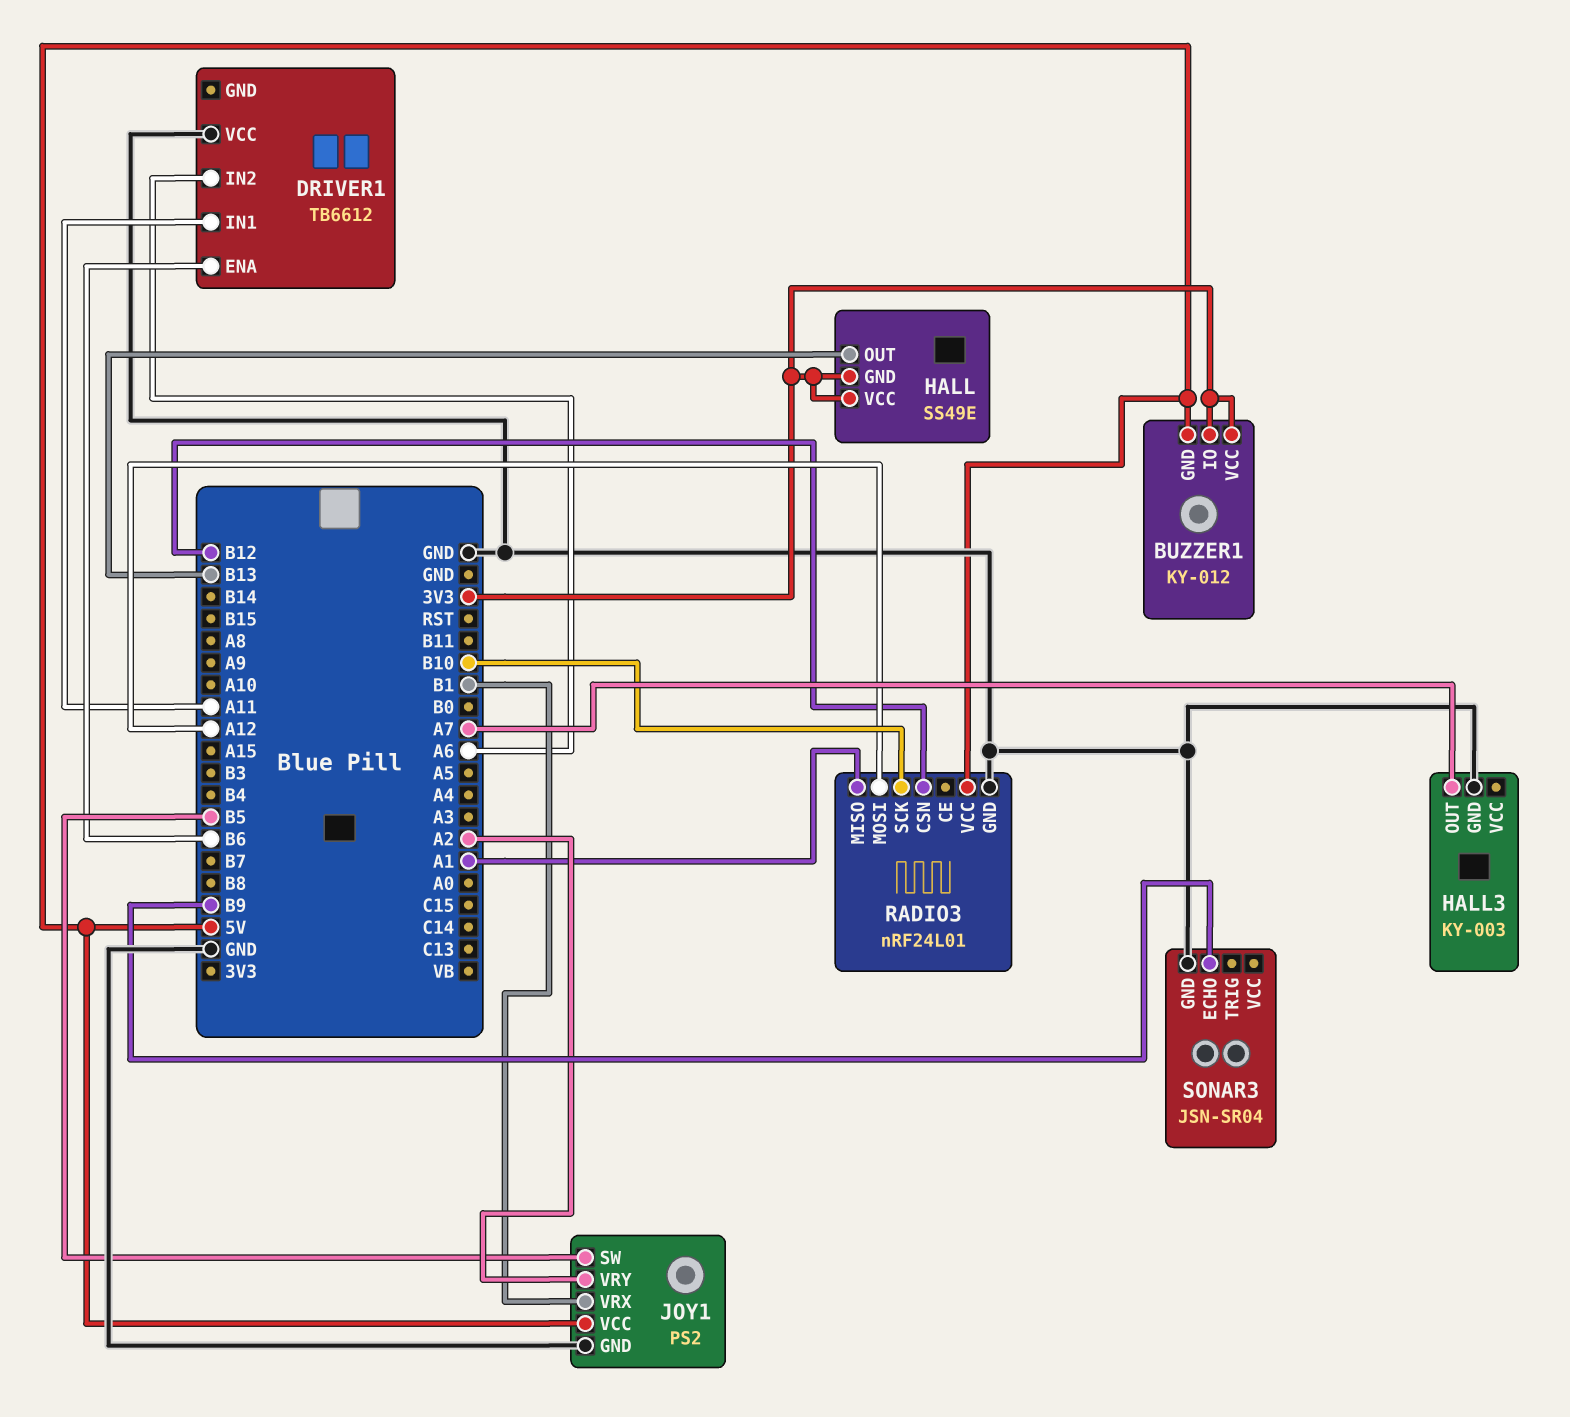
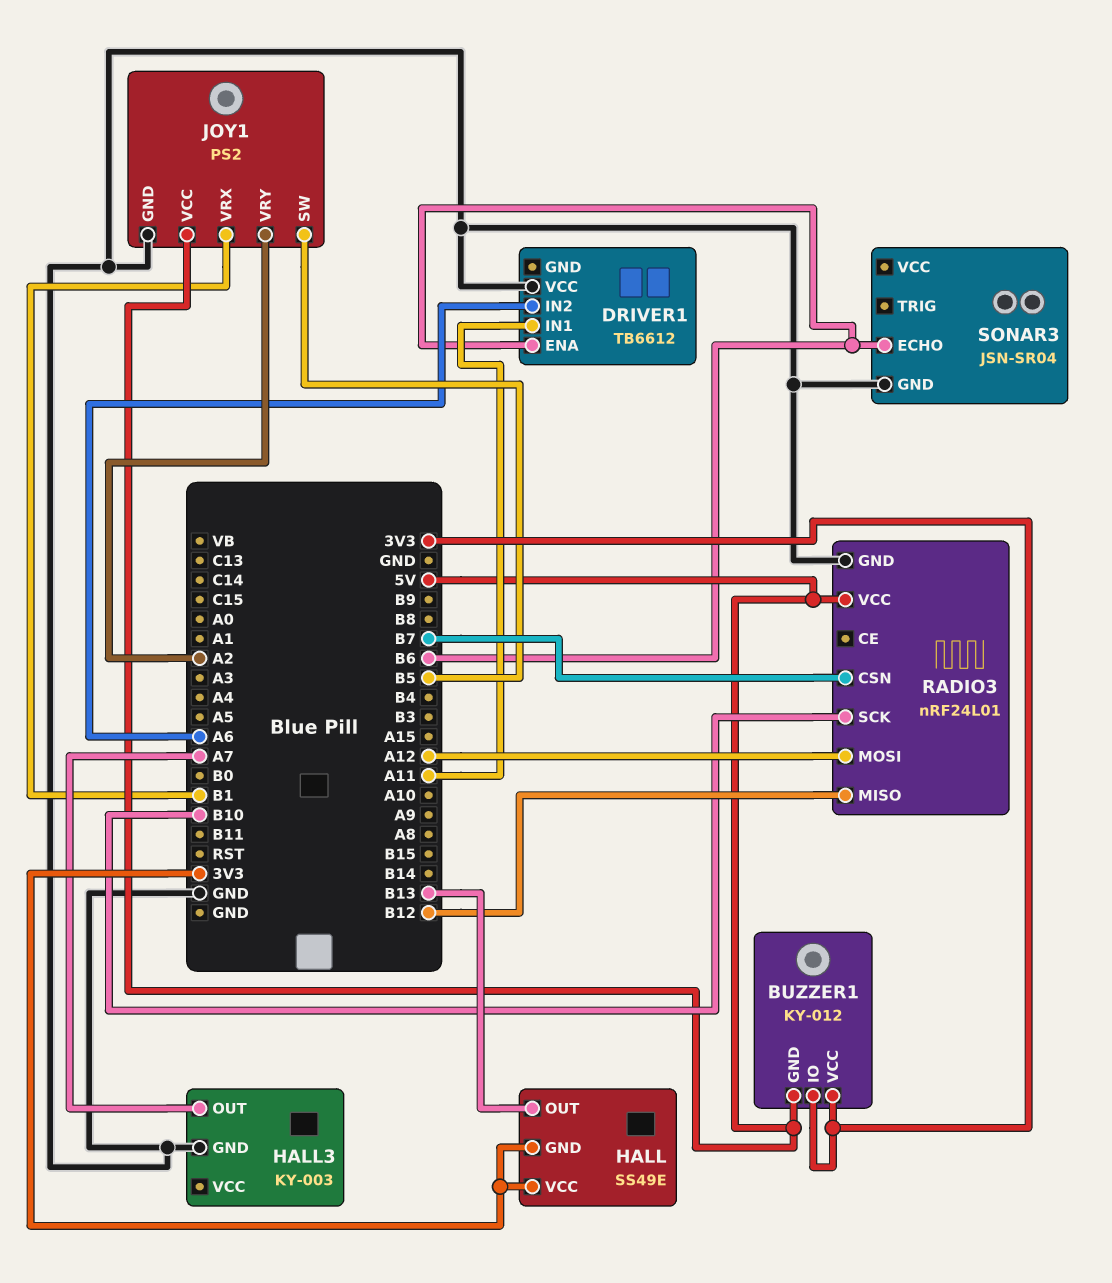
RADIO3 pin CSN: B12 -> B7
RADIO3 pin MISO: A1 -> B12
SONAR3 pin ECHO: B9 -> B6

